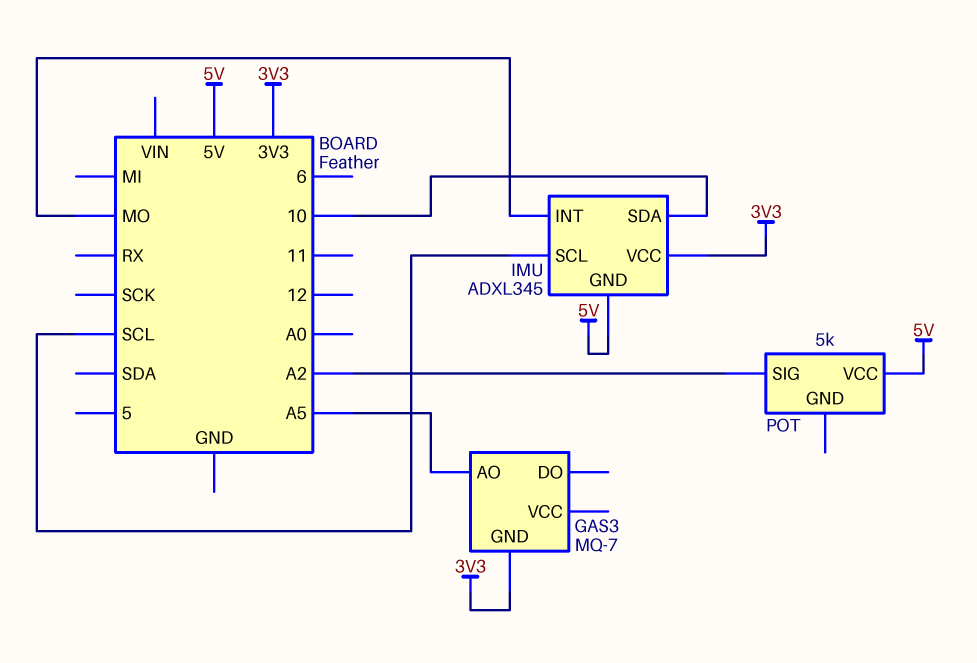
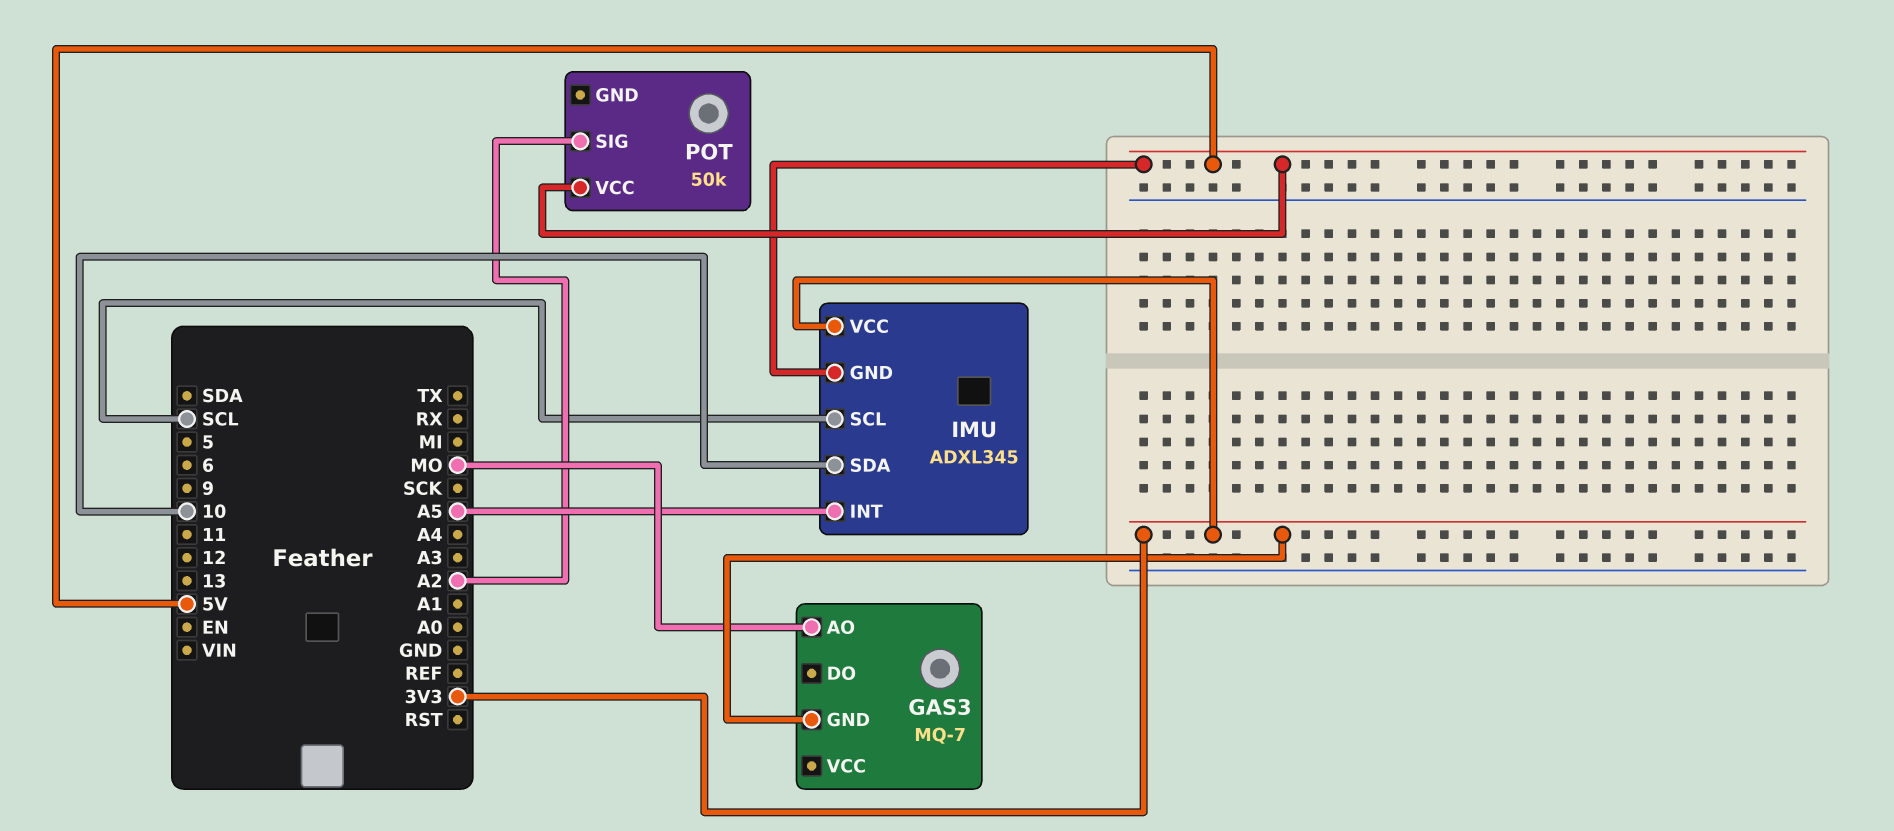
GAS3 pin AO: A5 -> MO
IMU pin INT: MO -> A5
POT: 5k -> 50k

